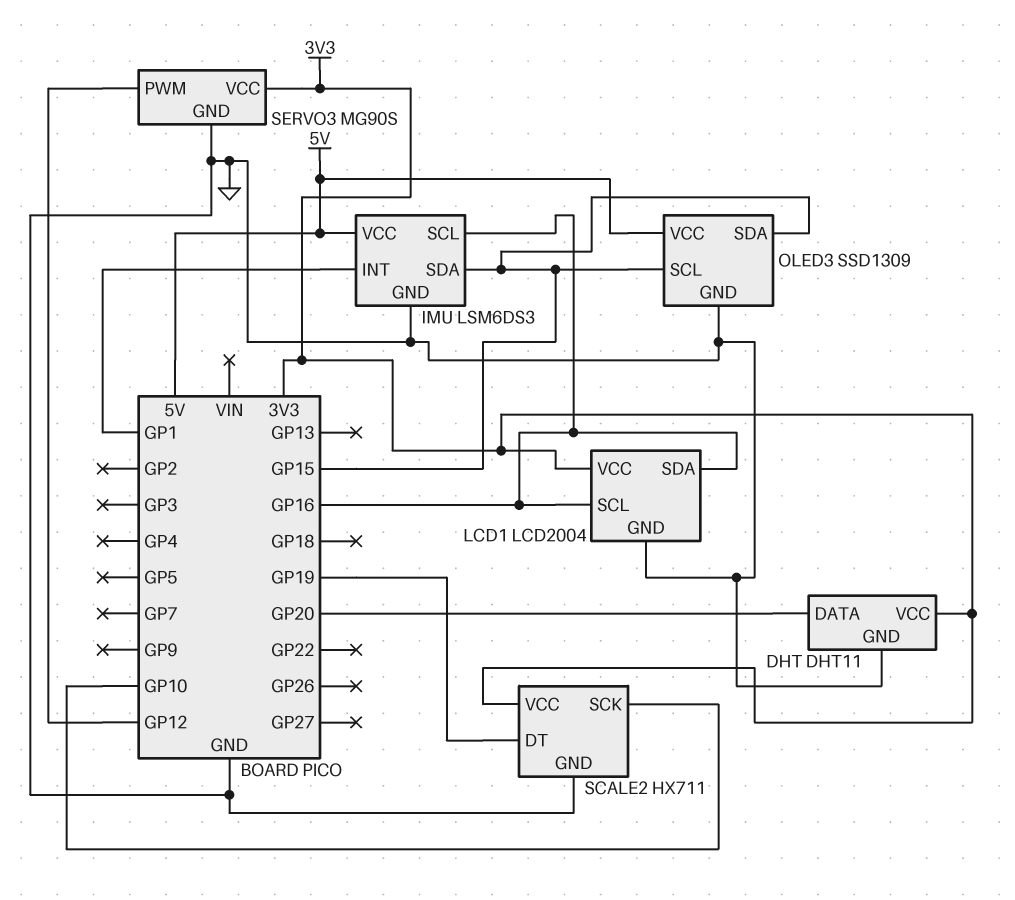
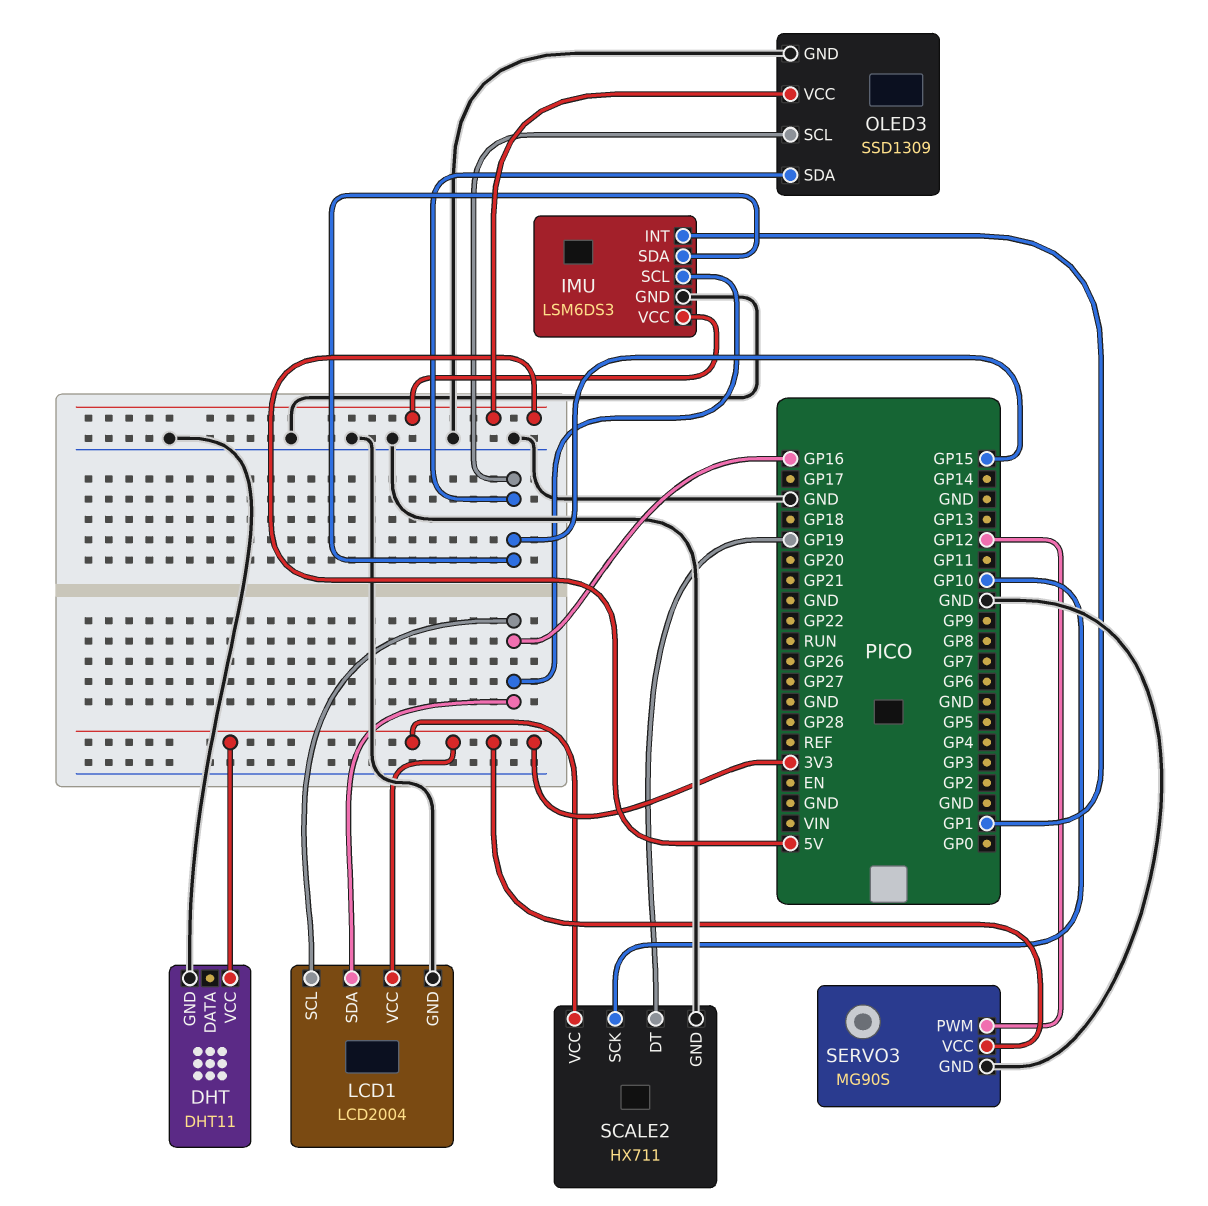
DHT pin DATA: GP20 -> none

